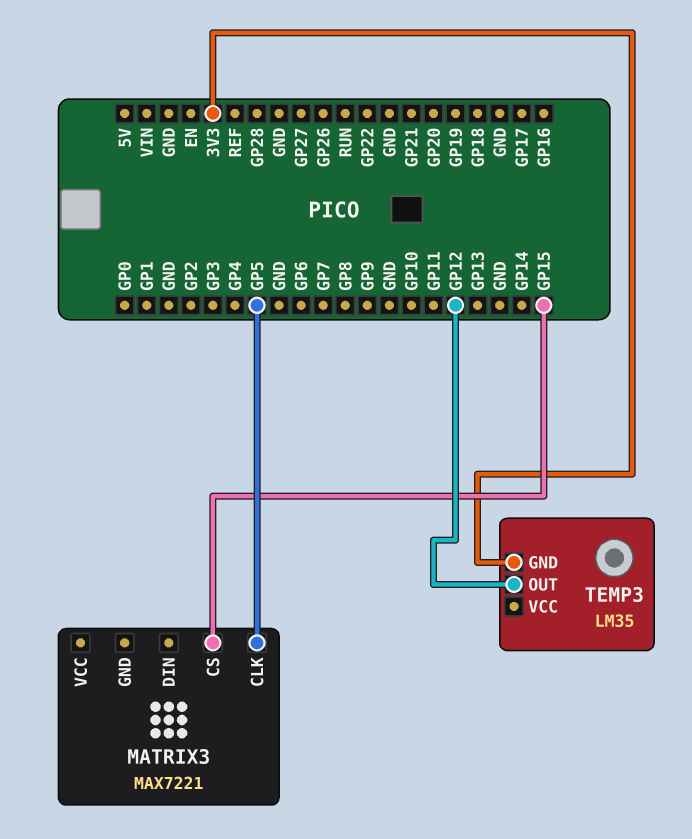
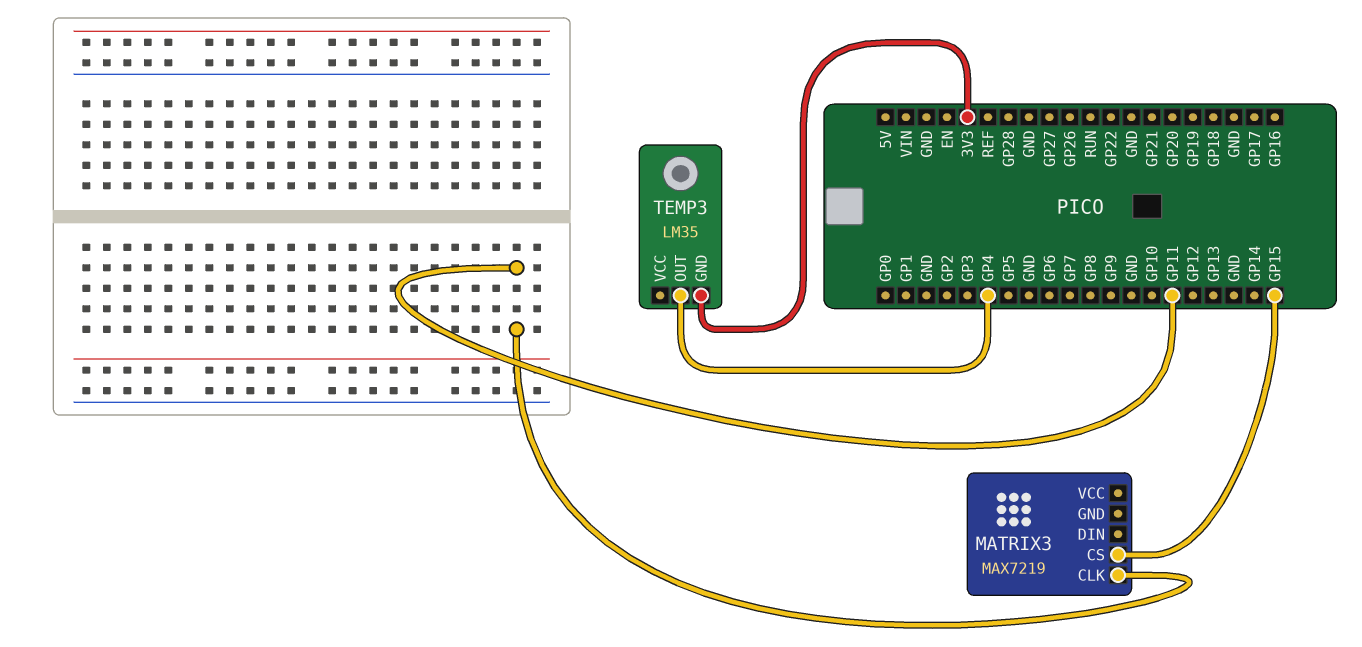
MATRIX3: MAX7221 -> MAX7219
MATRIX3 pin CLK: GP5 -> GP11
TEMP3 pin OUT: GP12 -> GP4

